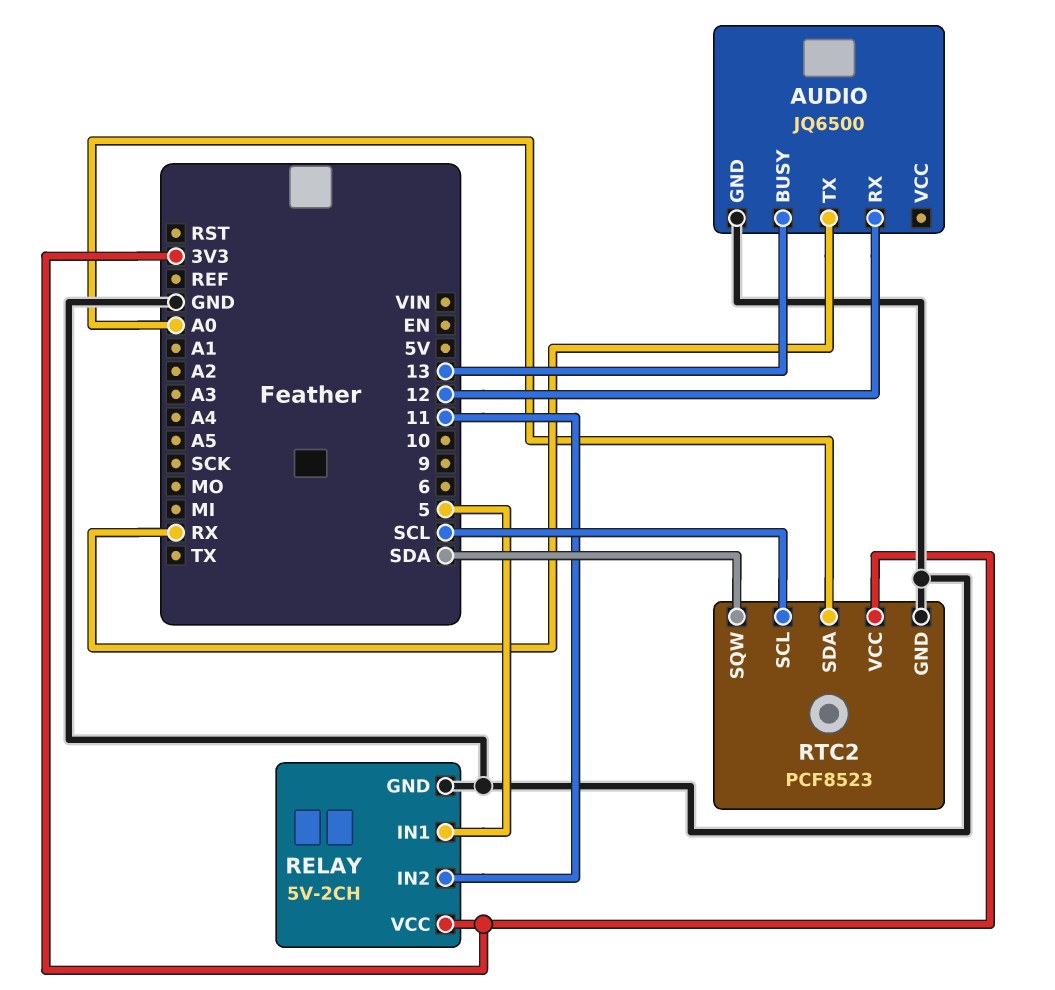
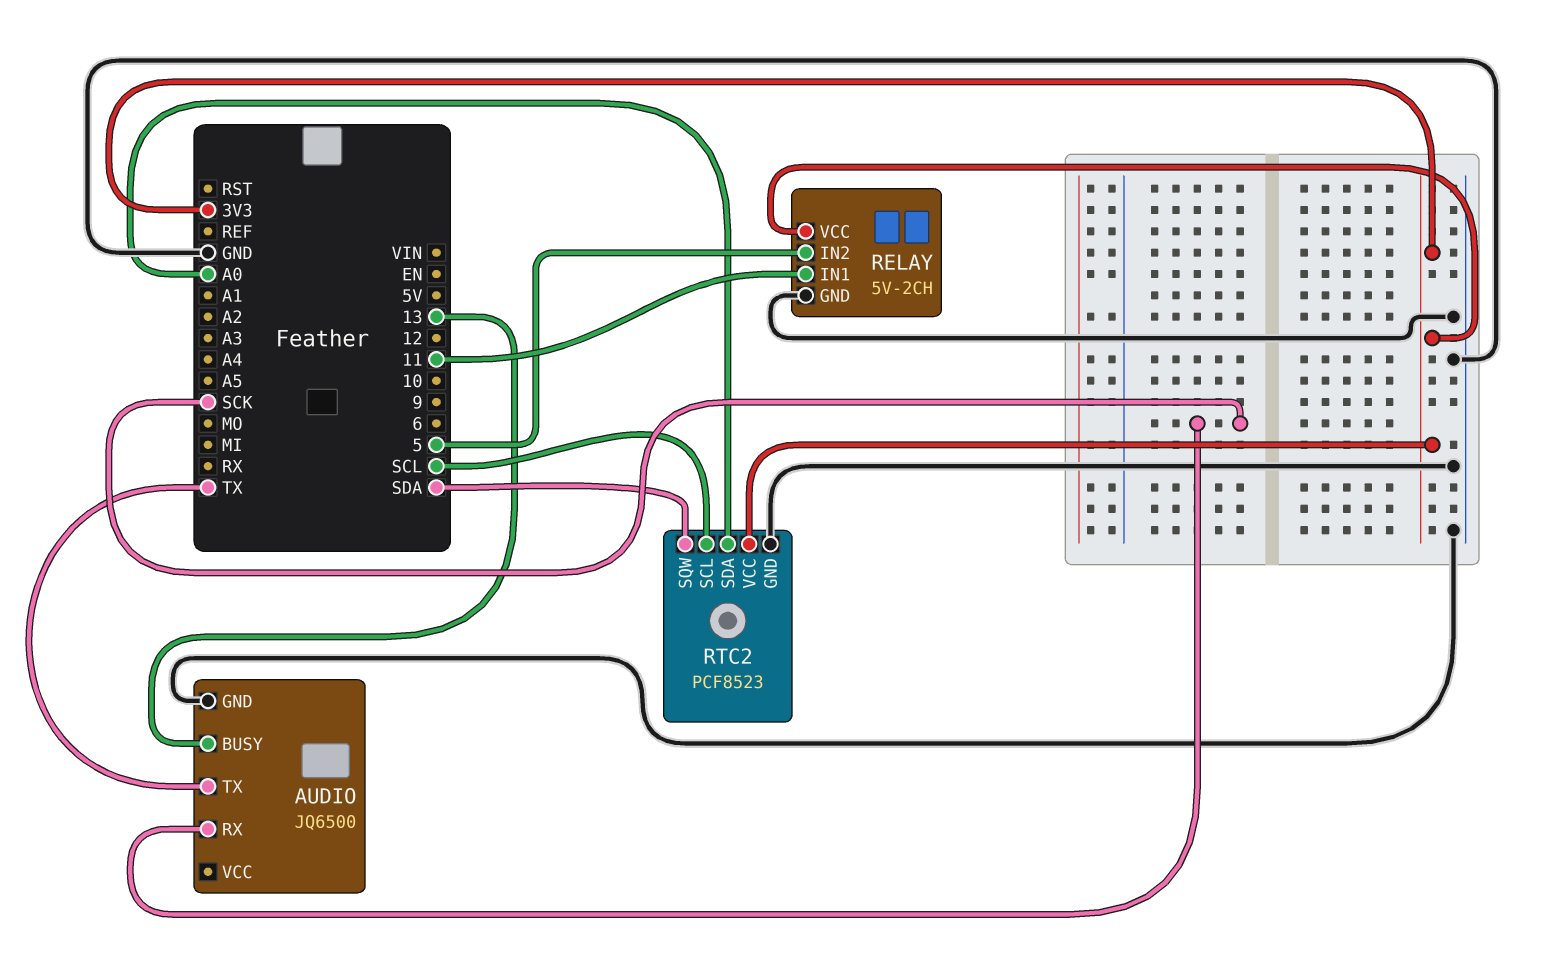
AUDIO pin RX: 12 -> SCK
AUDIO pin TX: RX -> TX
RELAY pin IN1: 5 -> 11
RELAY pin IN2: 11 -> 5

